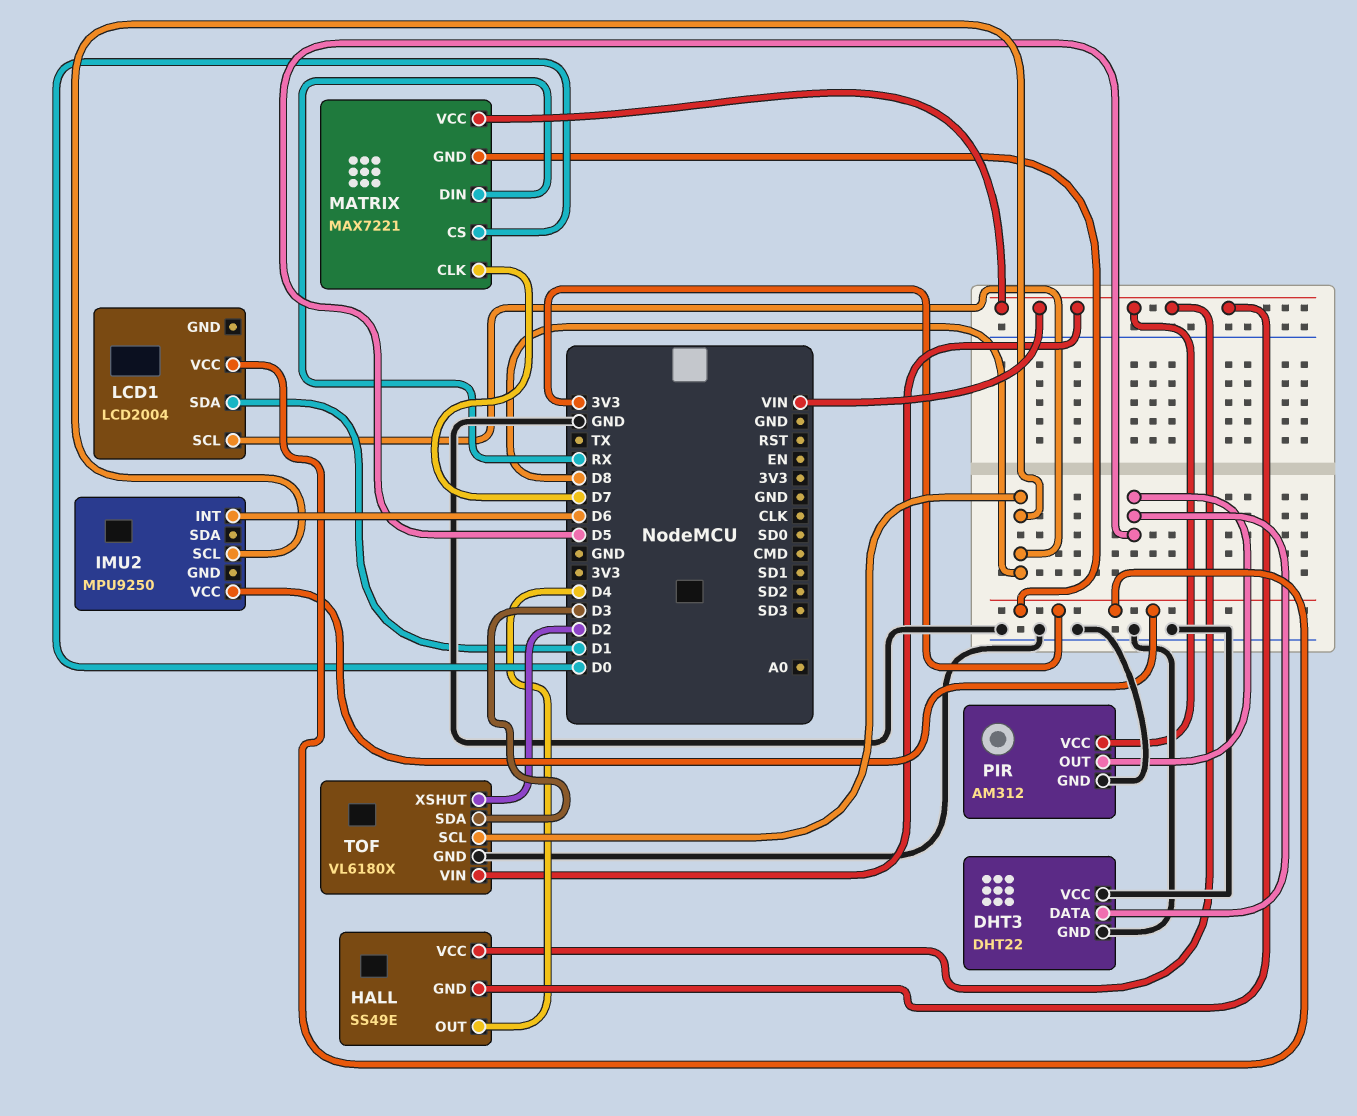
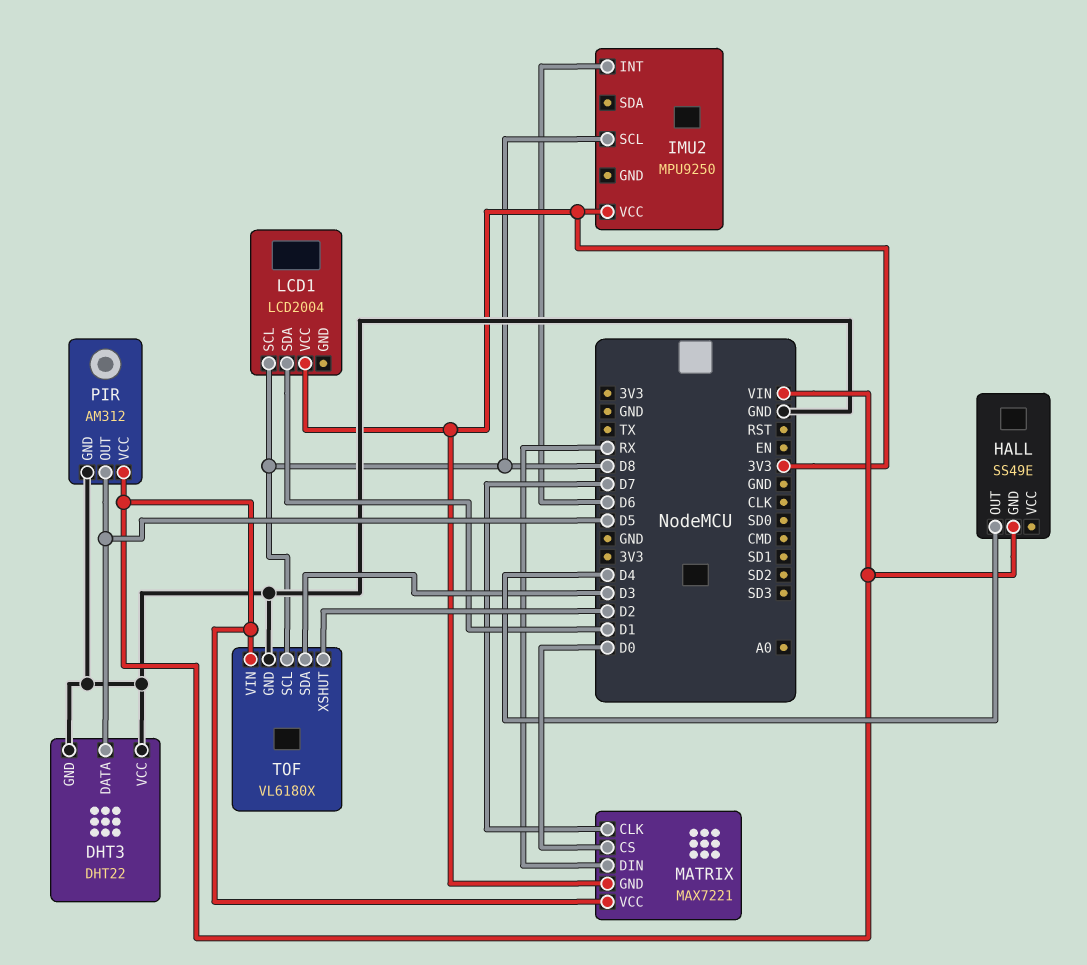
HALL pin VCC: VIN -> none

